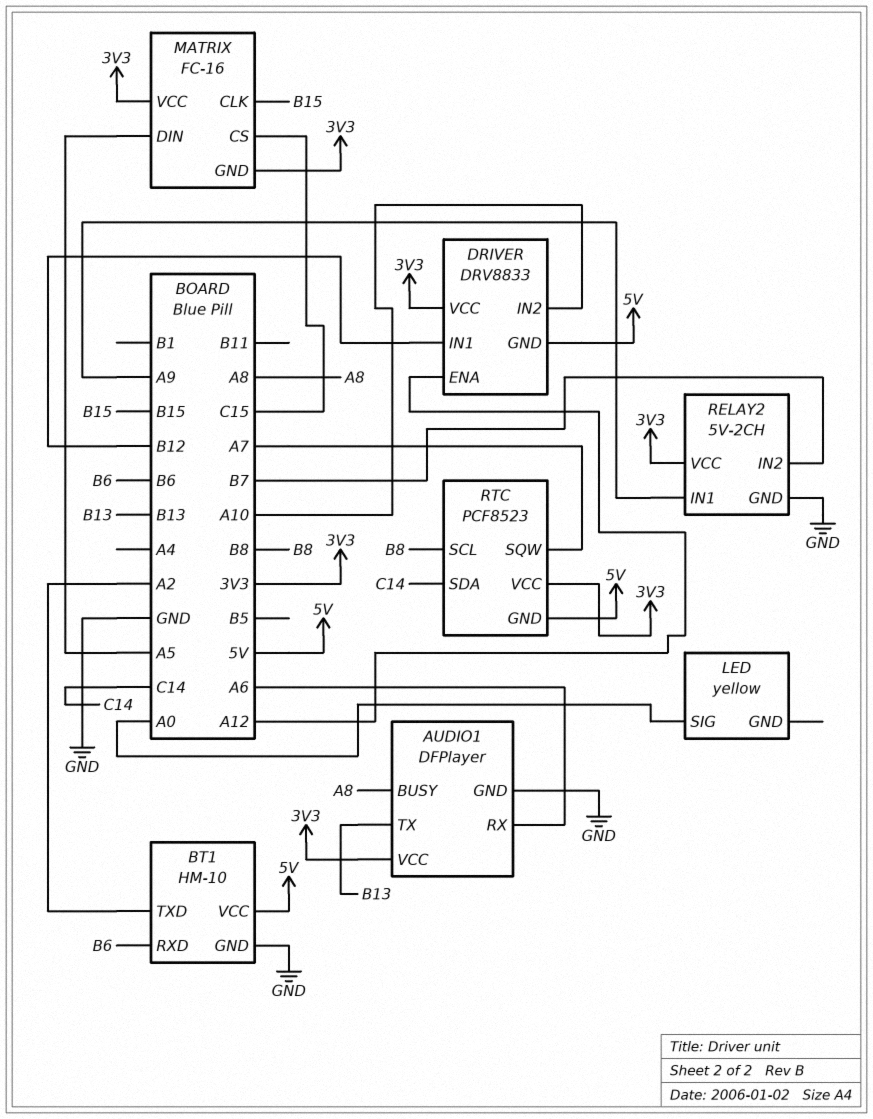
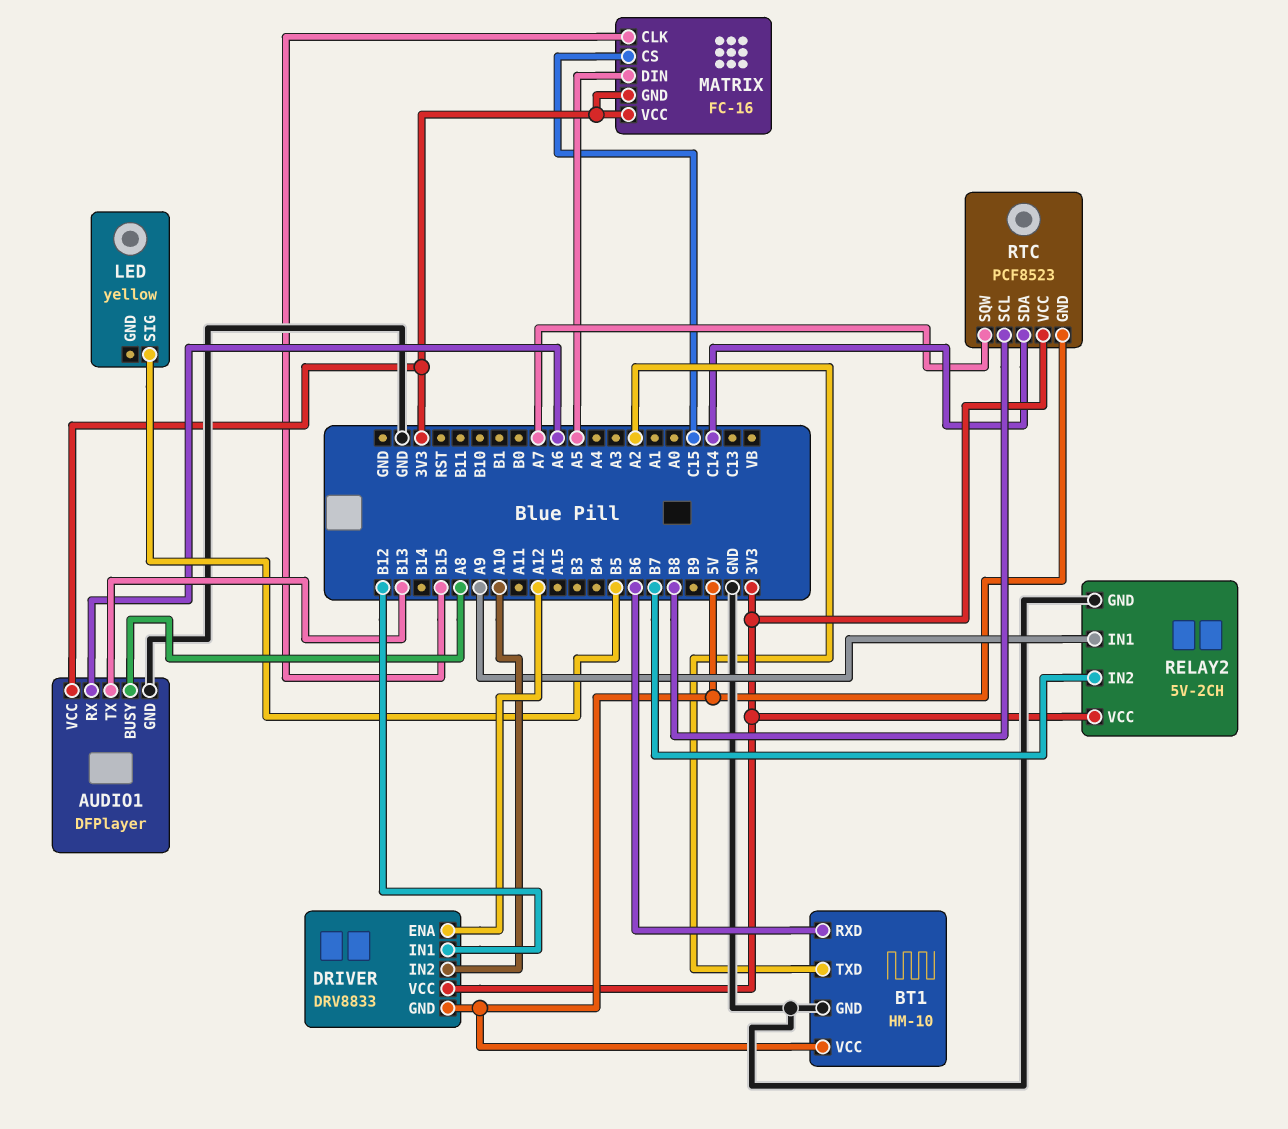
LED pin SIG: A0 -> B5

